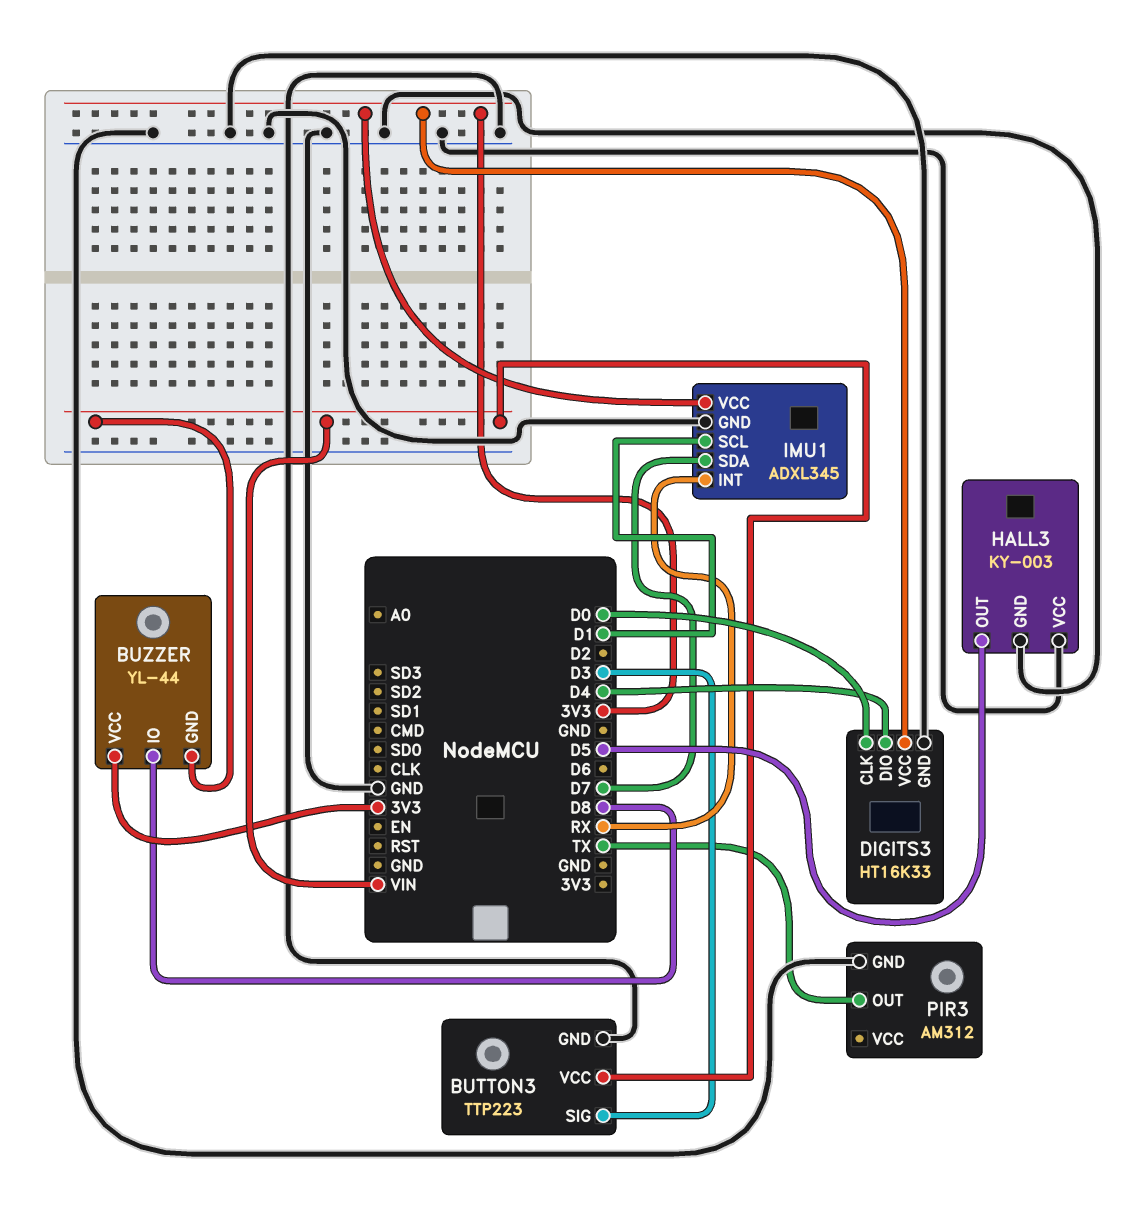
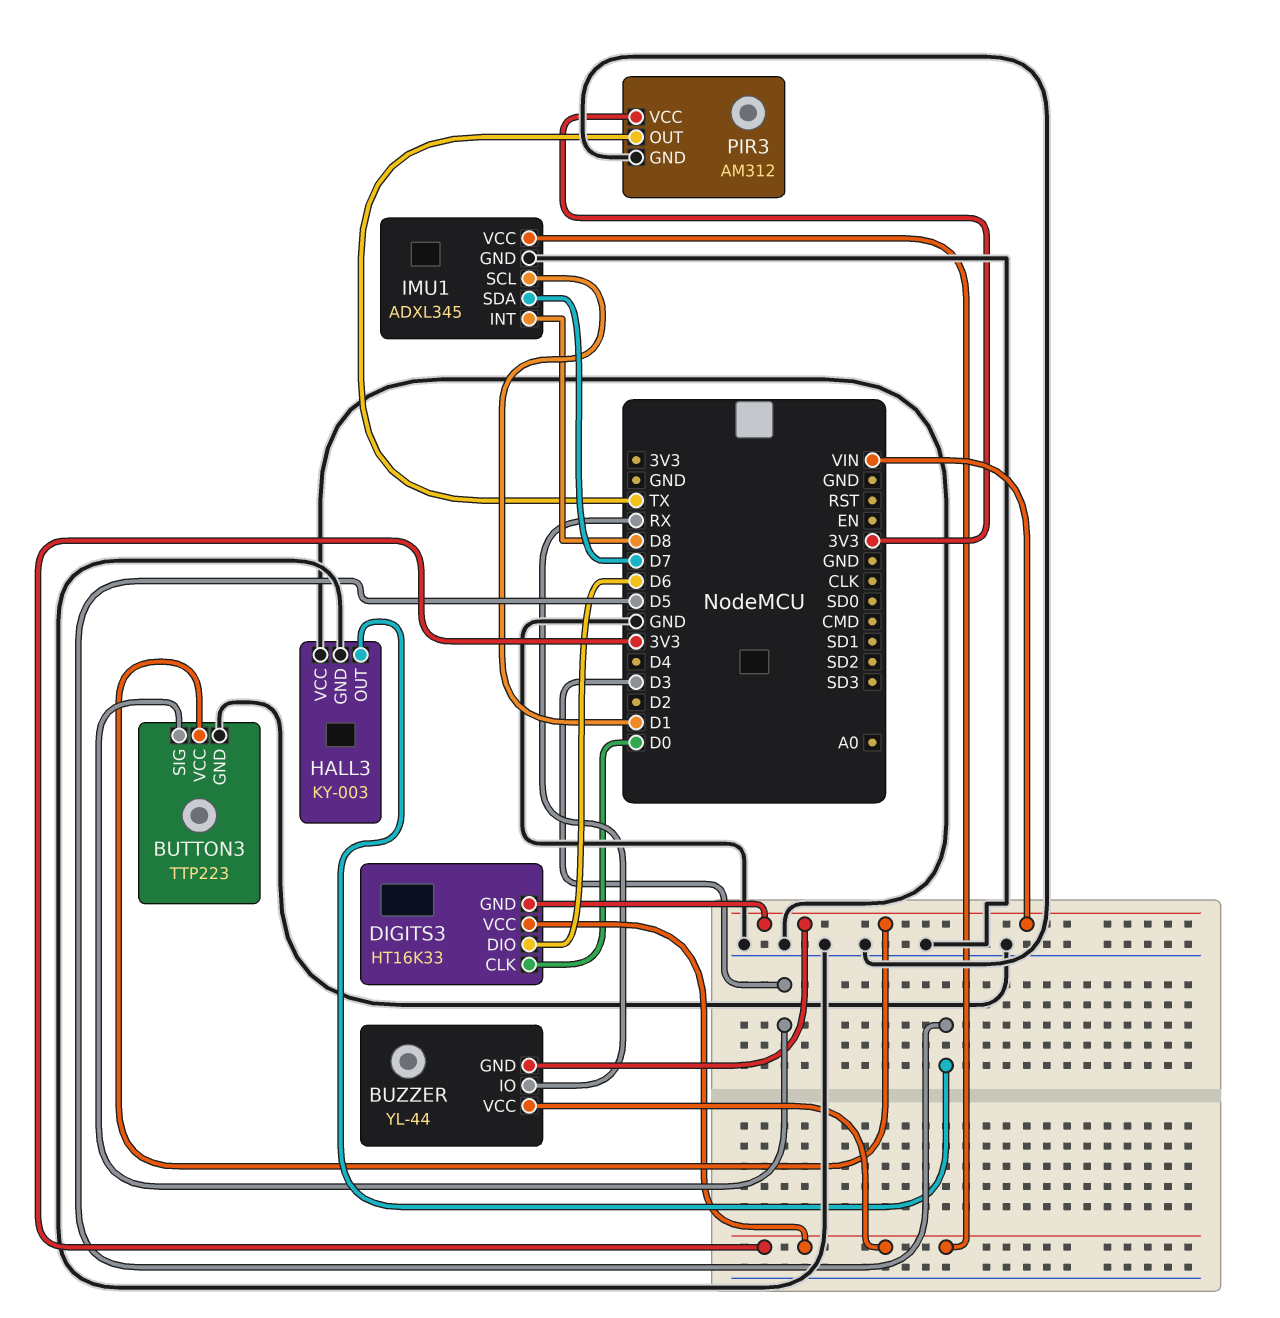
BUZZER pin IO: D8 -> RX
DIGITS3 pin DIO: D4 -> D6
DIGITS3 pin GND: GND -> VIN
IMU1 pin INT: RX -> D8
PIR3 pin VCC: none -> 3V3

